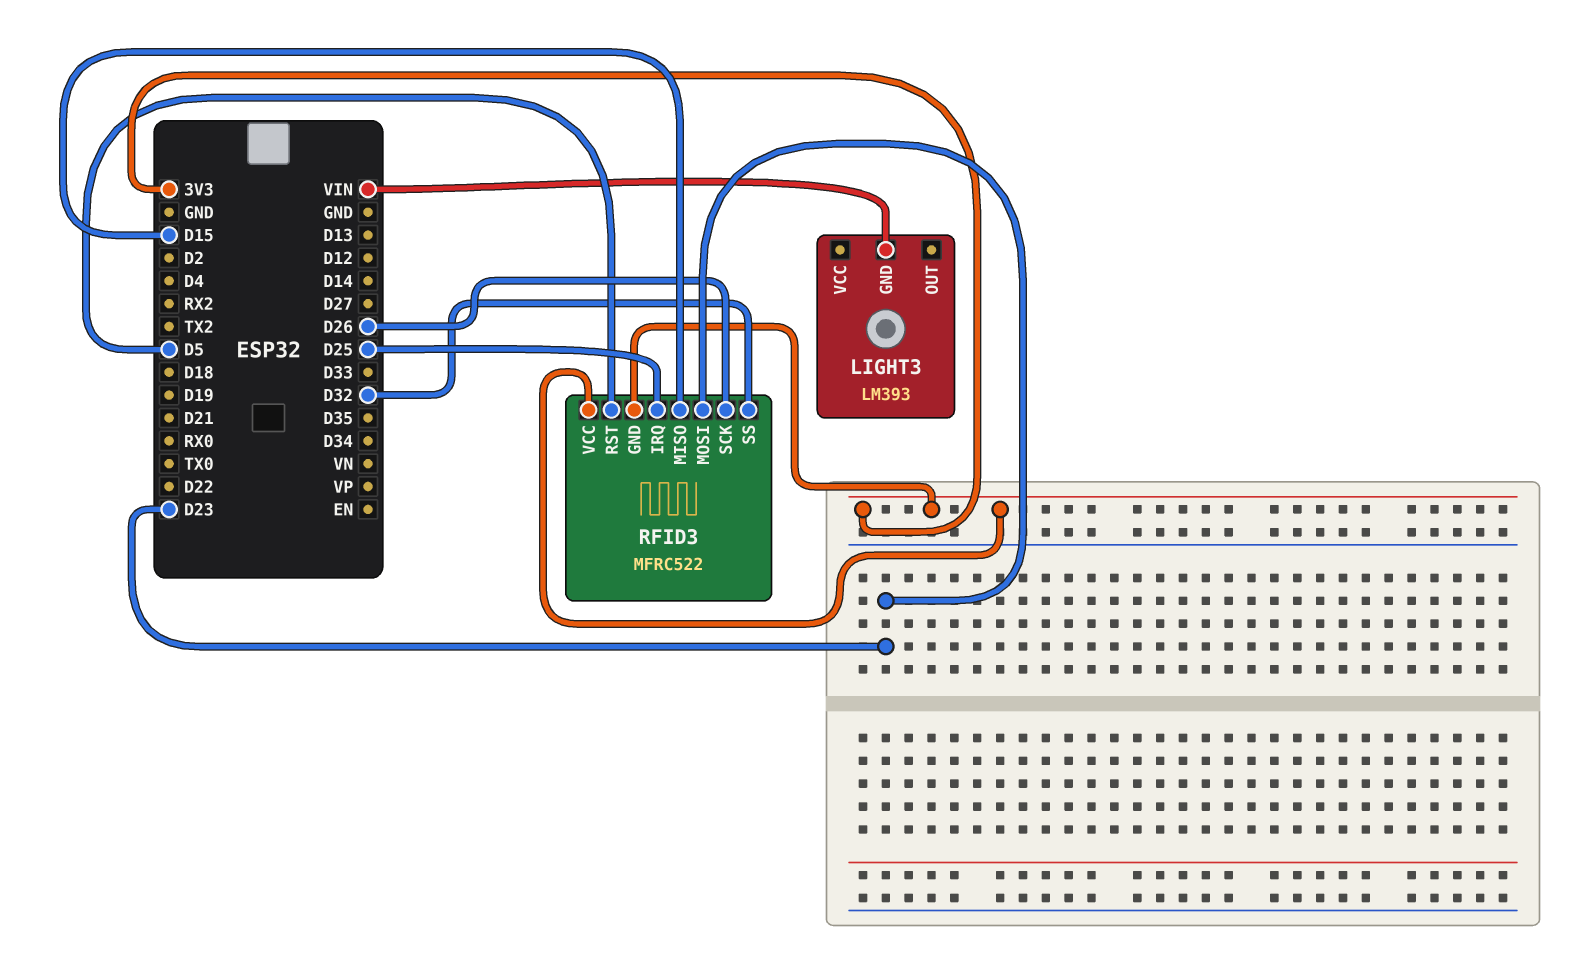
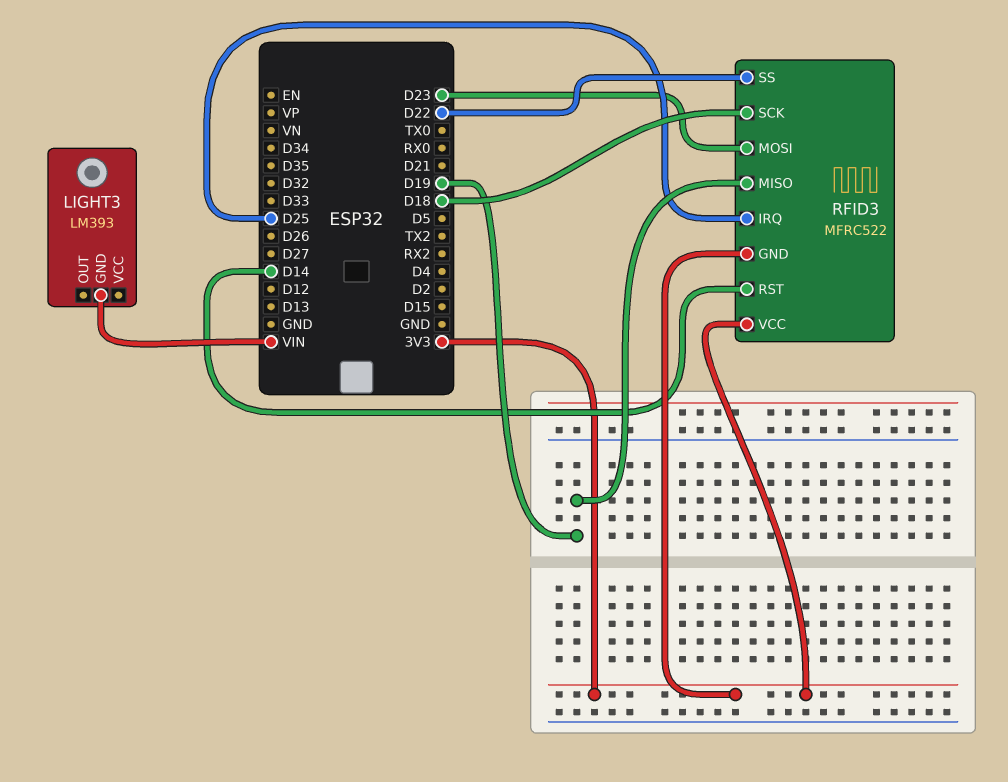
RFID3 pin MISO: D15 -> D19
RFID3 pin RST: D5 -> D14
RFID3 pin SCK: D26 -> D18
RFID3 pin SS: D32 -> D22

